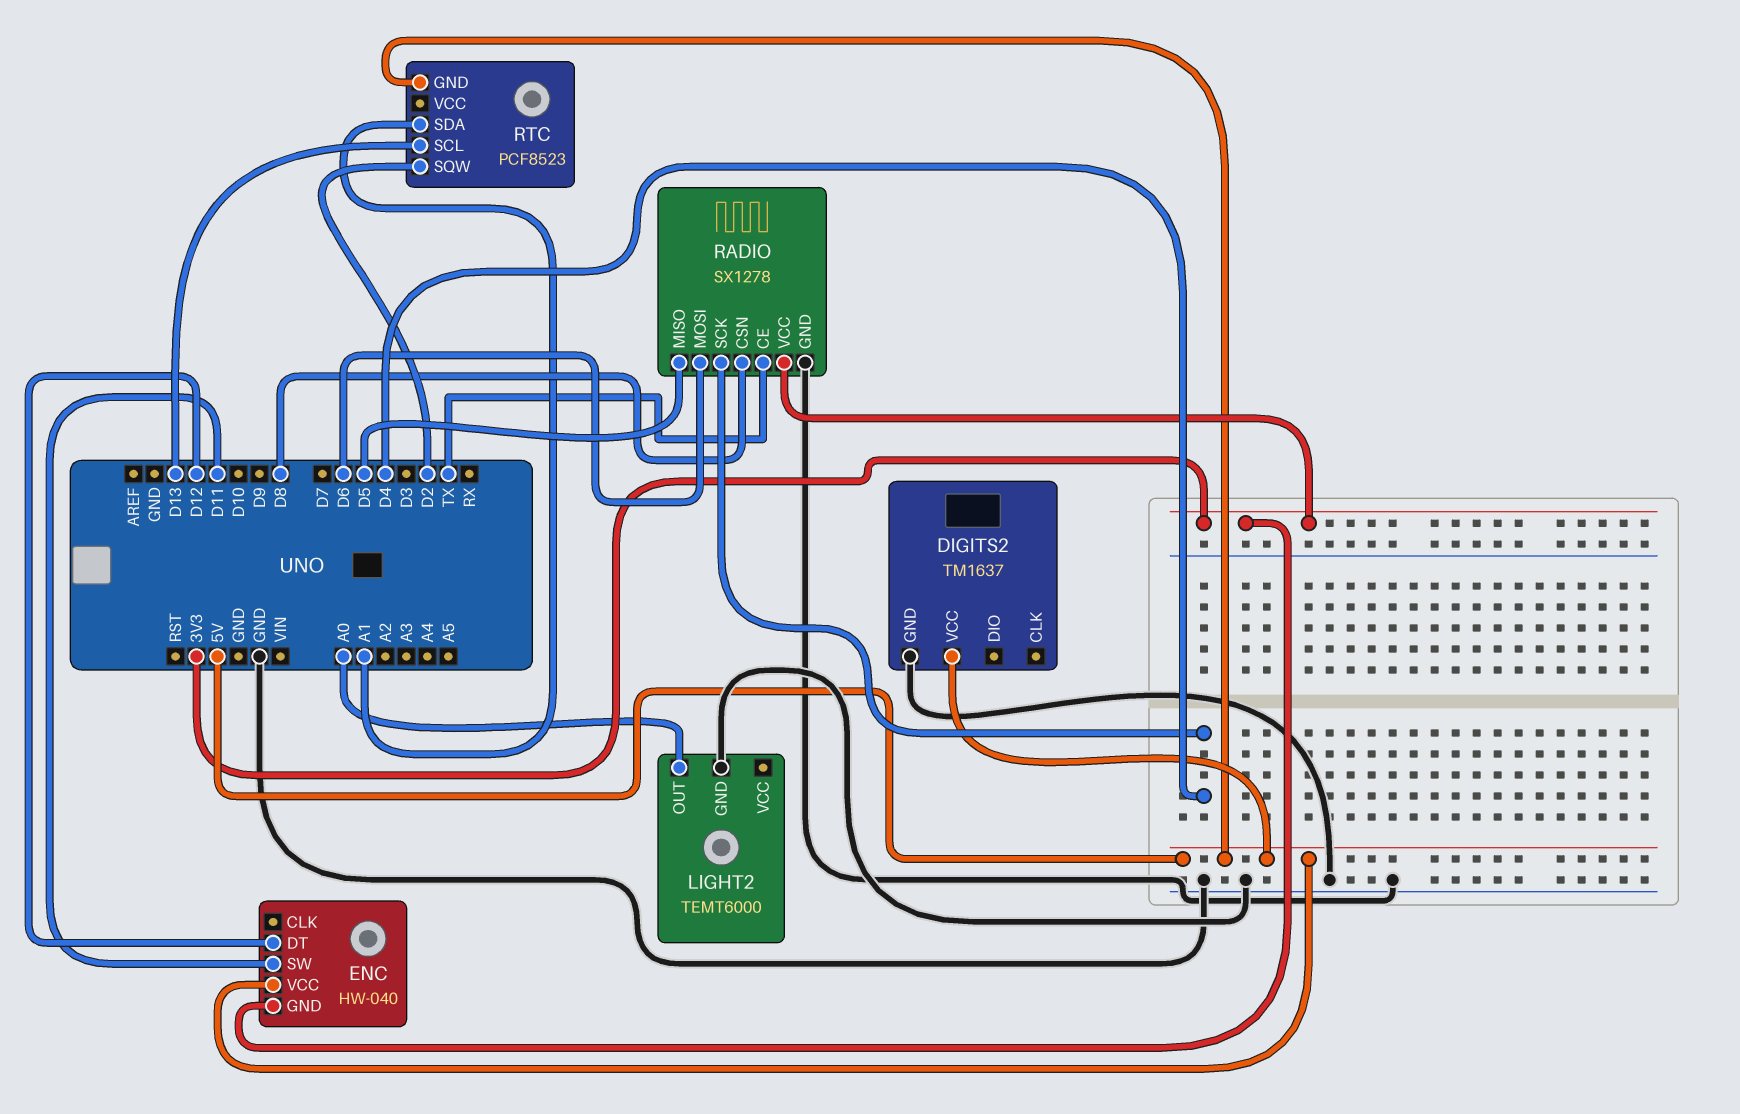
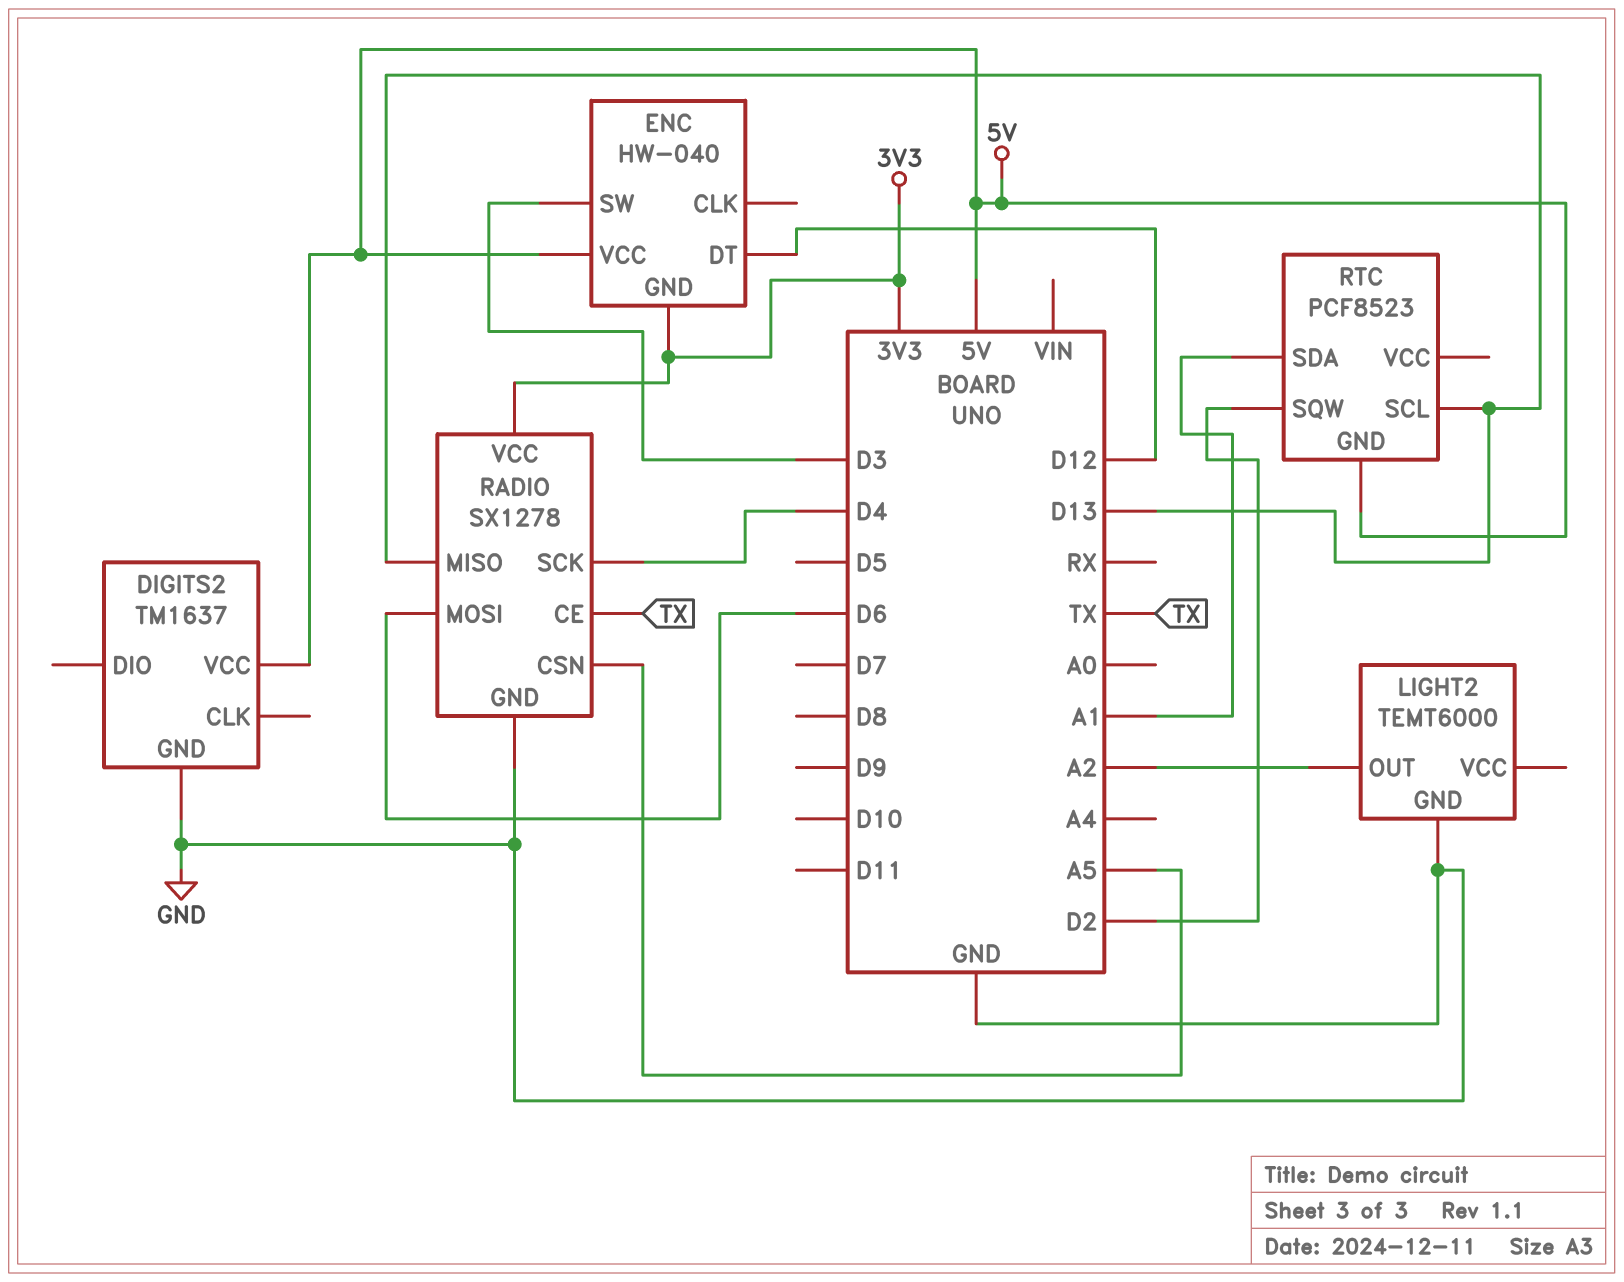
ENC pin SW: D11 -> D3
LIGHT2 pin OUT: A0 -> A2
RADIO pin CSN: D8 -> A5
RADIO pin MISO: D5 -> D13

